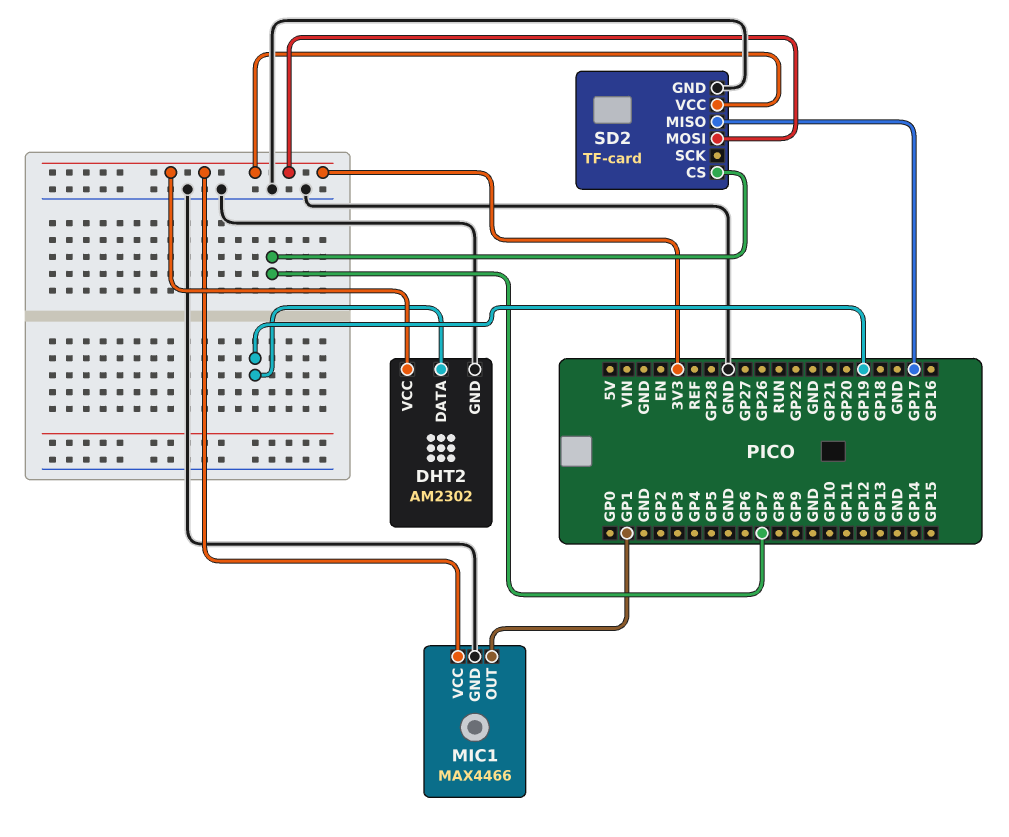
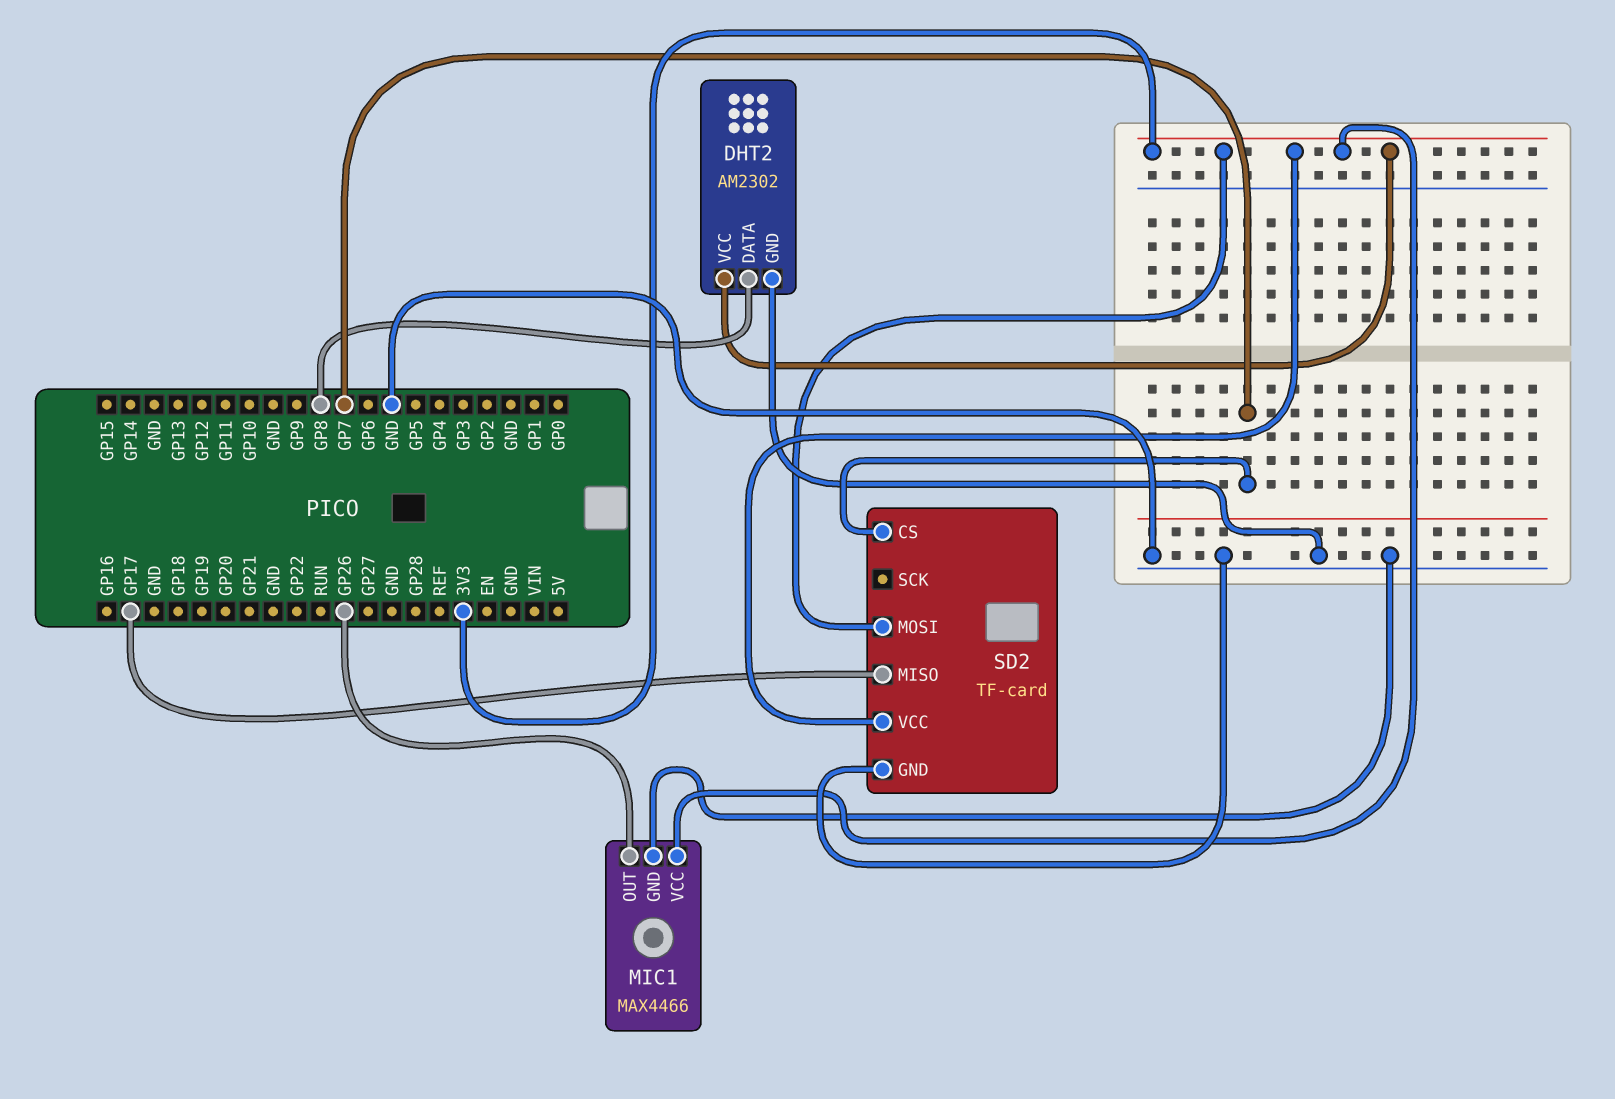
DHT2 pin DATA: GP19 -> GP8
MIC1 pin OUT: GP1 -> GP26

